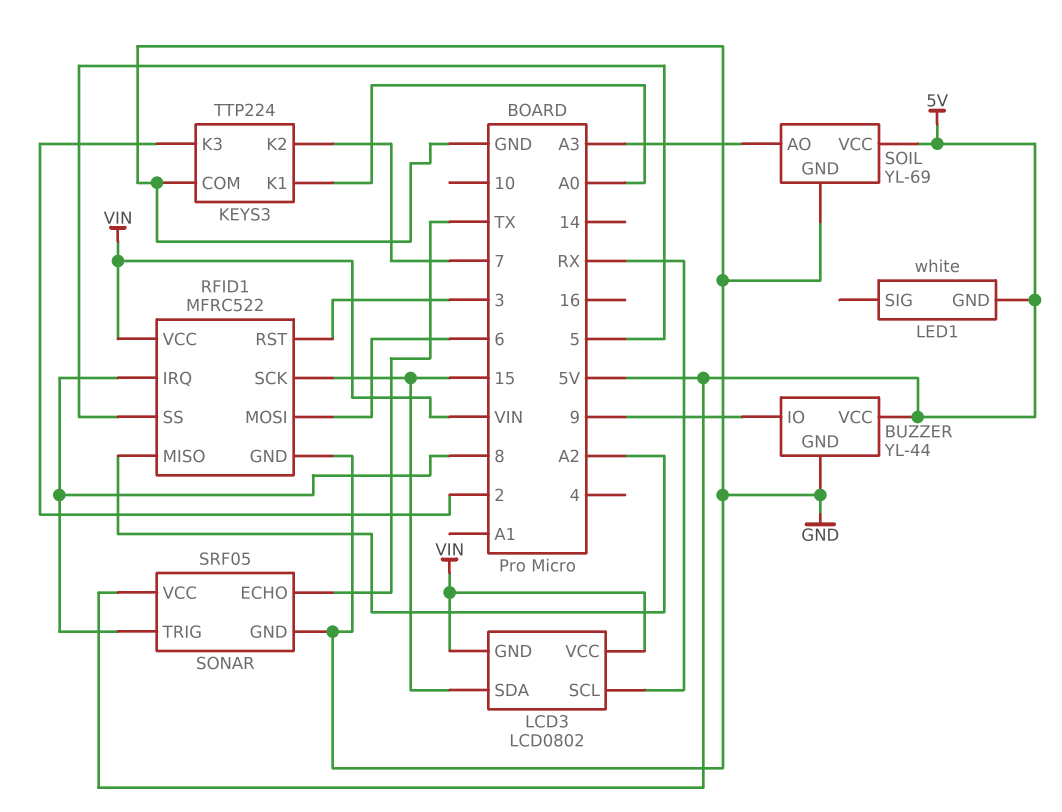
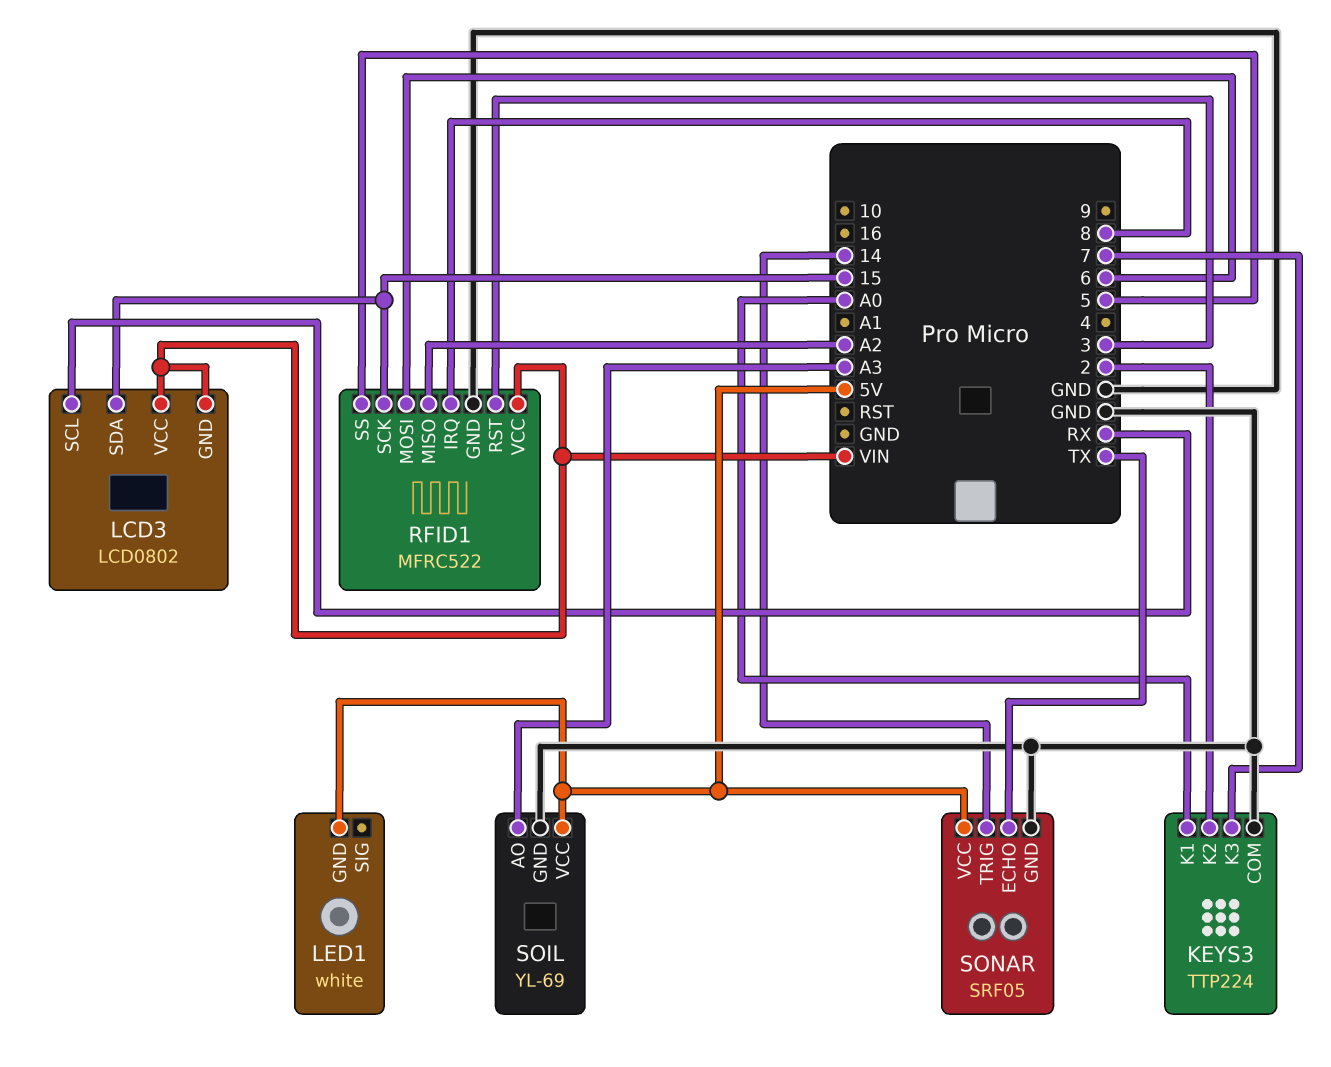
BUZZER: YL-44 -> none
BUZZER pin GND: GND -> none
BUZZER pin IO: 9 -> none
BUZZER pin VCC: 5V -> none
KEYS3 pin K2: 7 -> 2
KEYS3 pin K3: 2 -> 7
SONAR pin TRIG: 8 -> 14

